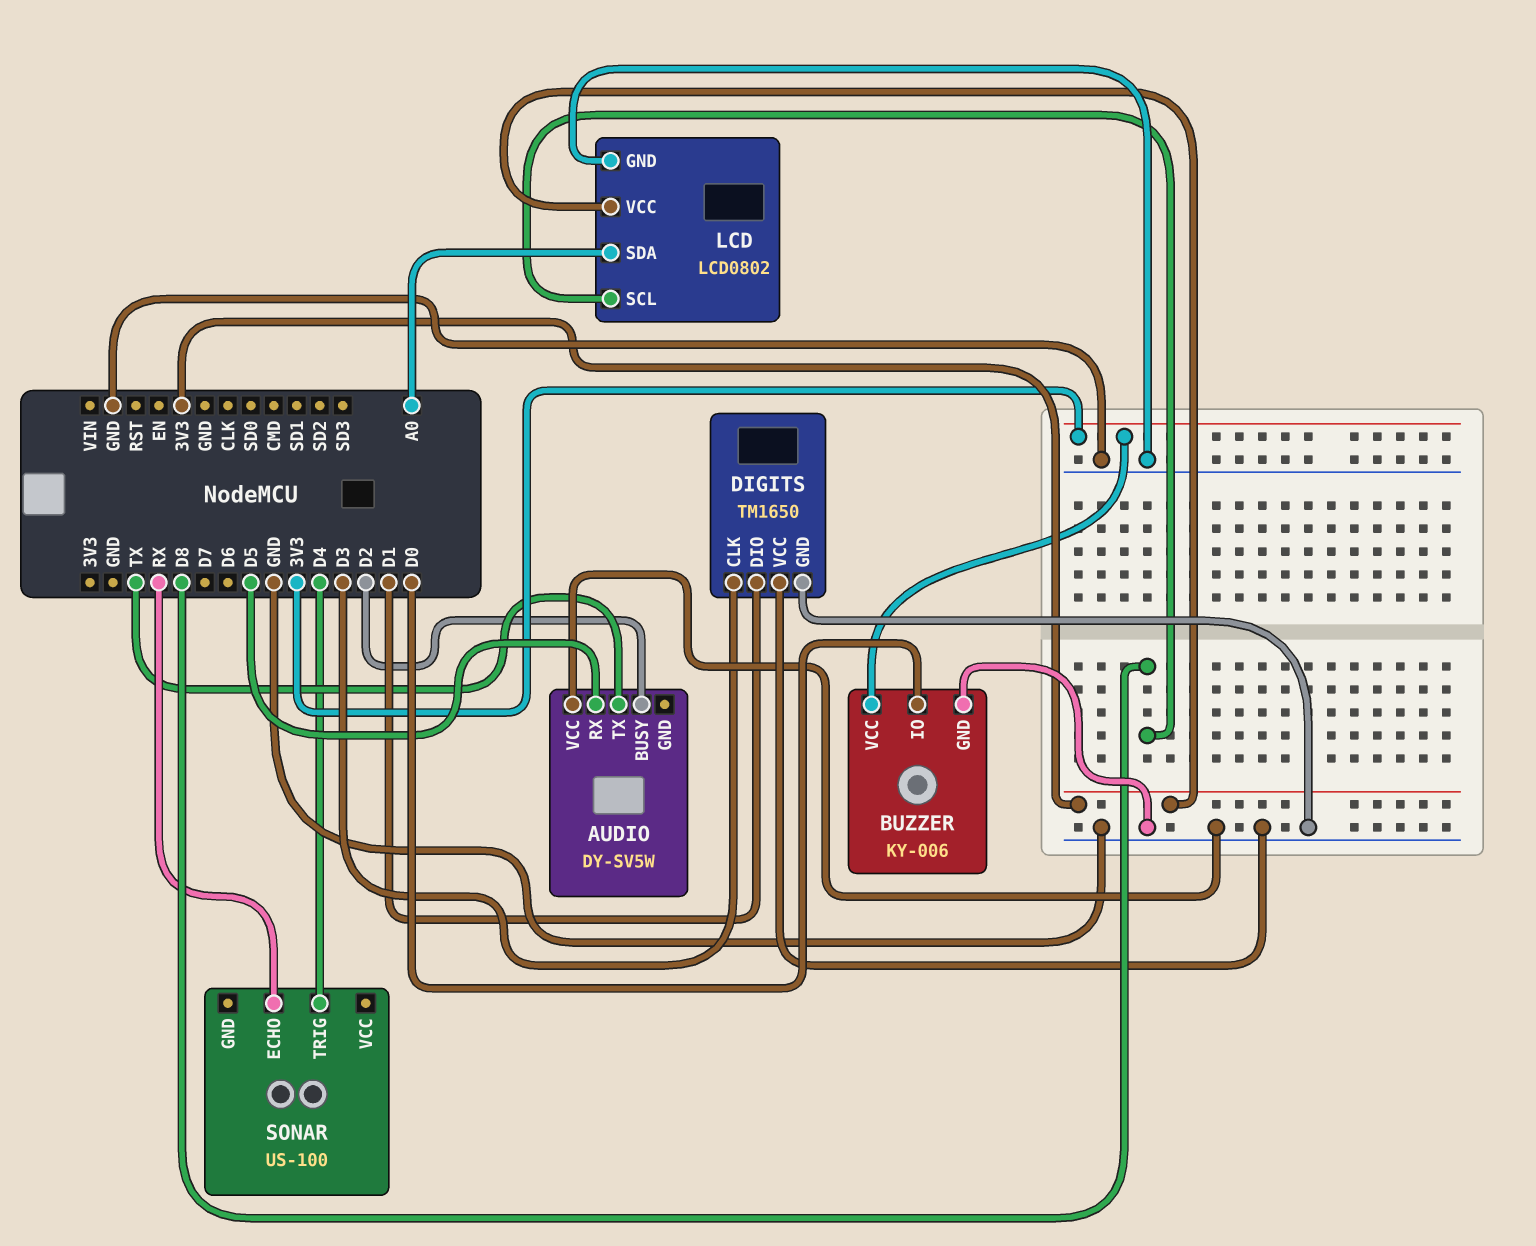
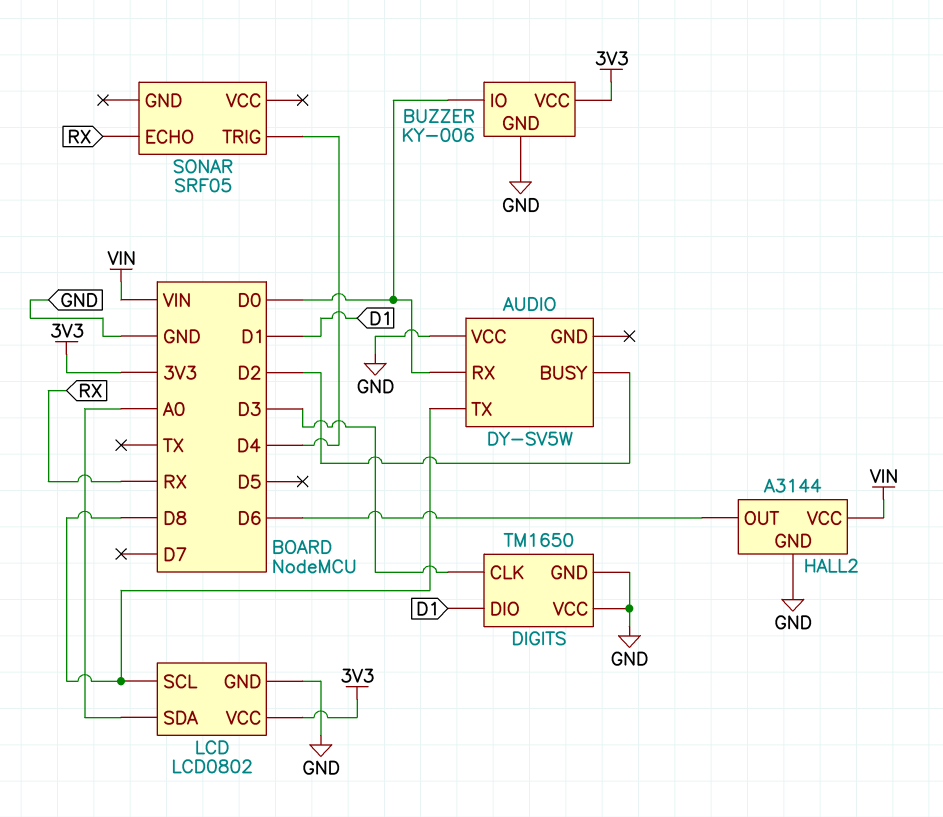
AUDIO pin RX: D5 -> D0
AUDIO pin TX: TX -> D8
HALL2: none -> A3144
HALL2 pin GND: none -> GND
HALL2 pin OUT: none -> D6
HALL2 pin VCC: none -> VIN
SONAR: US-100 -> SRF05

